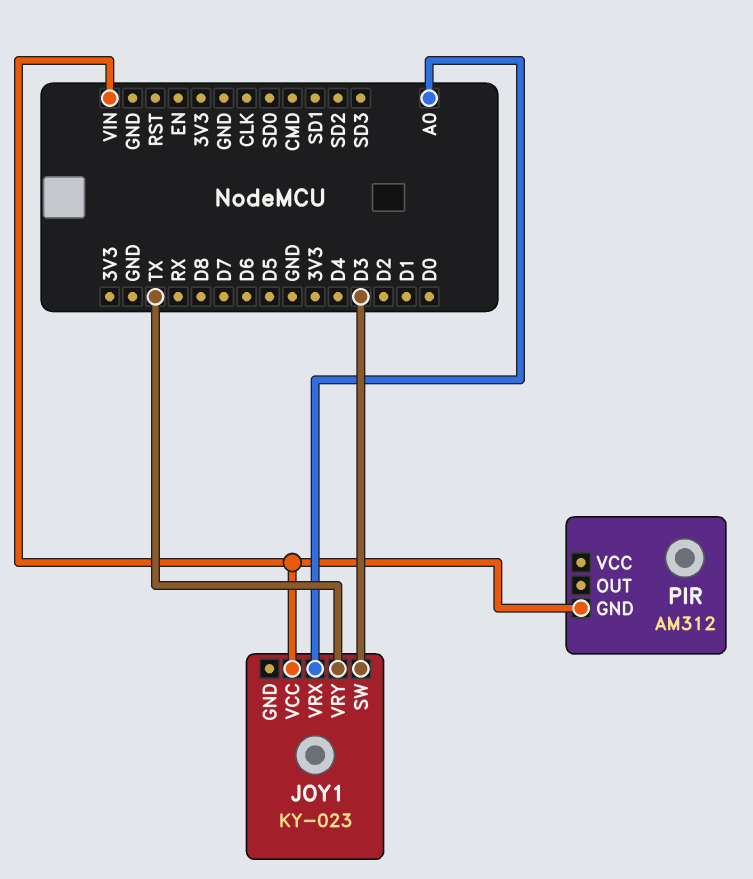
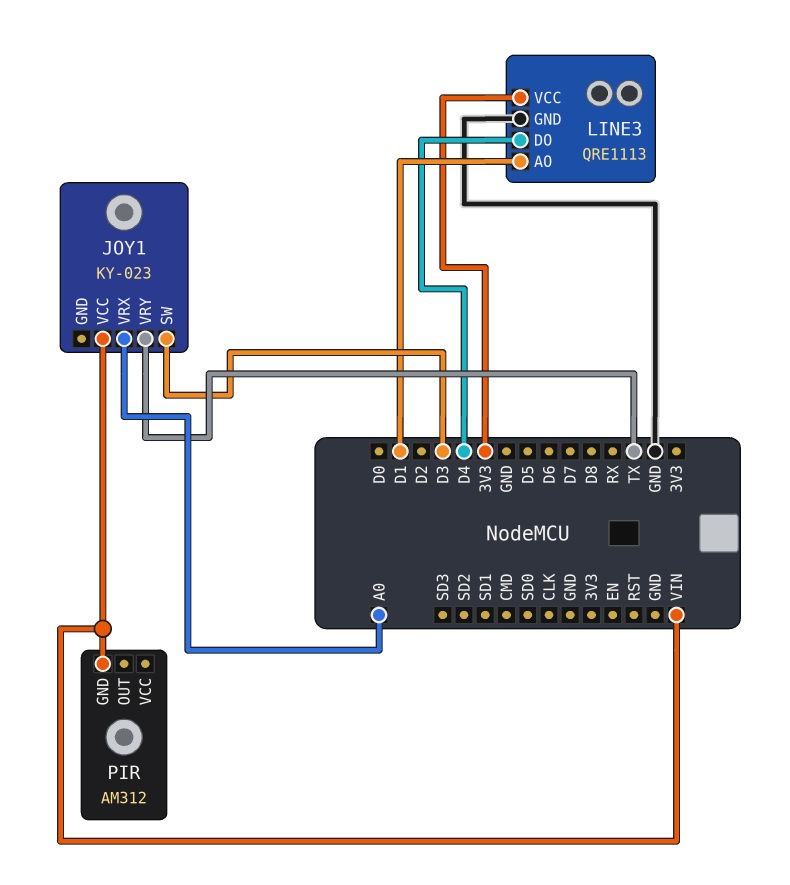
LINE3: none -> QRE1113
LINE3 pin AO: none -> D1
LINE3 pin DO: none -> D4
LINE3 pin GND: none -> GND
LINE3 pin VCC: none -> 3V3

